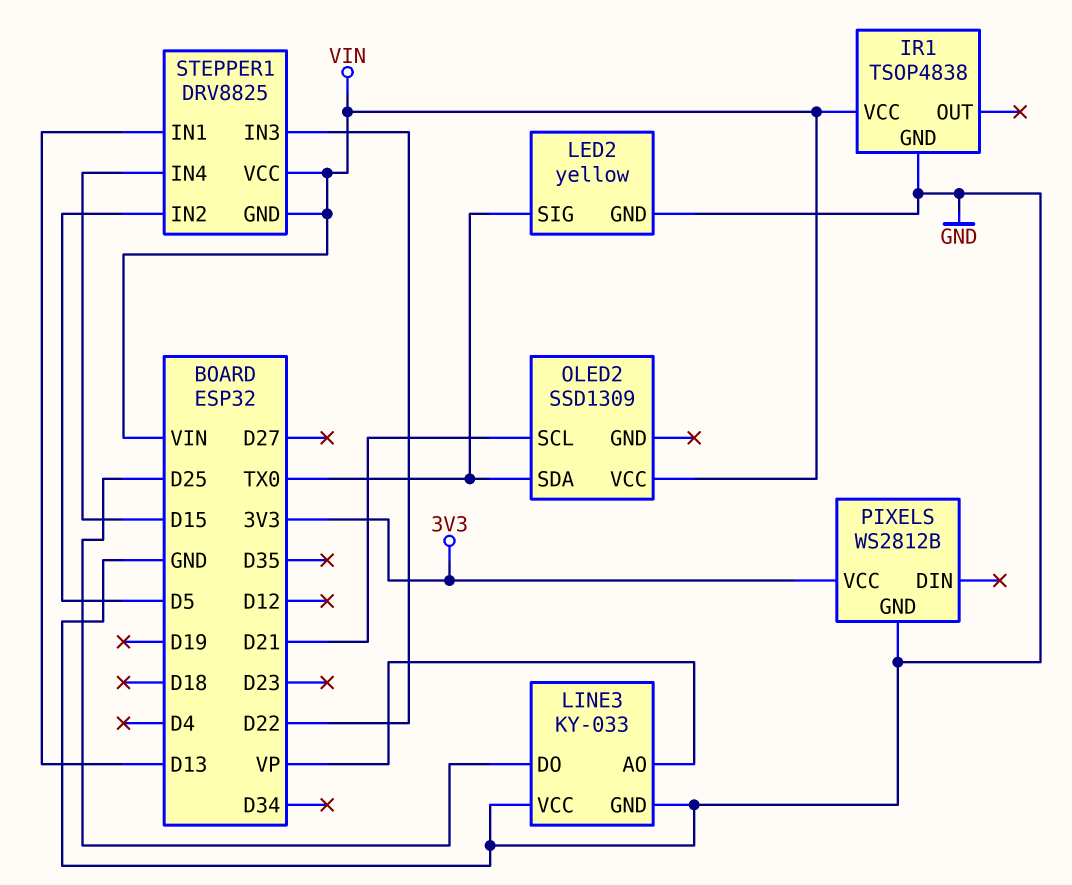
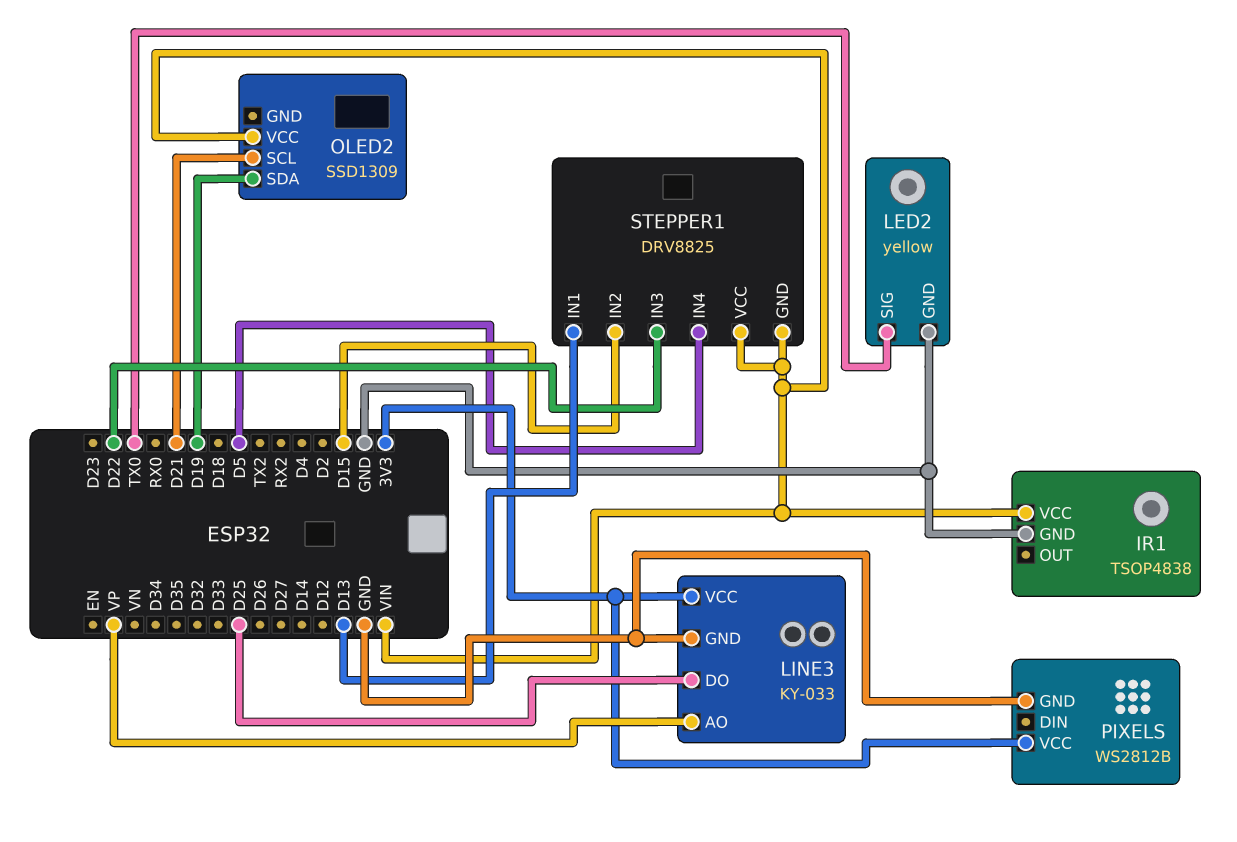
LINE3 pin VCC: GND -> 3V3
OLED2 pin SDA: TX0 -> D19
STEPPER1 pin IN2: D5 -> D15
STEPPER1 pin IN4: D15 -> D5

